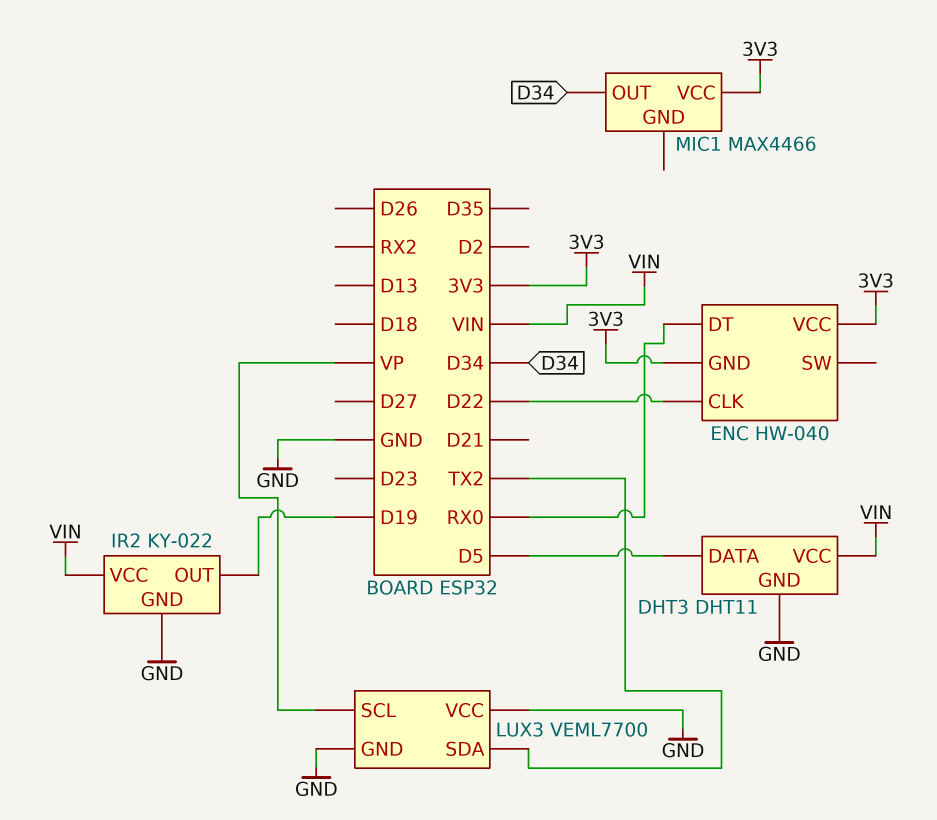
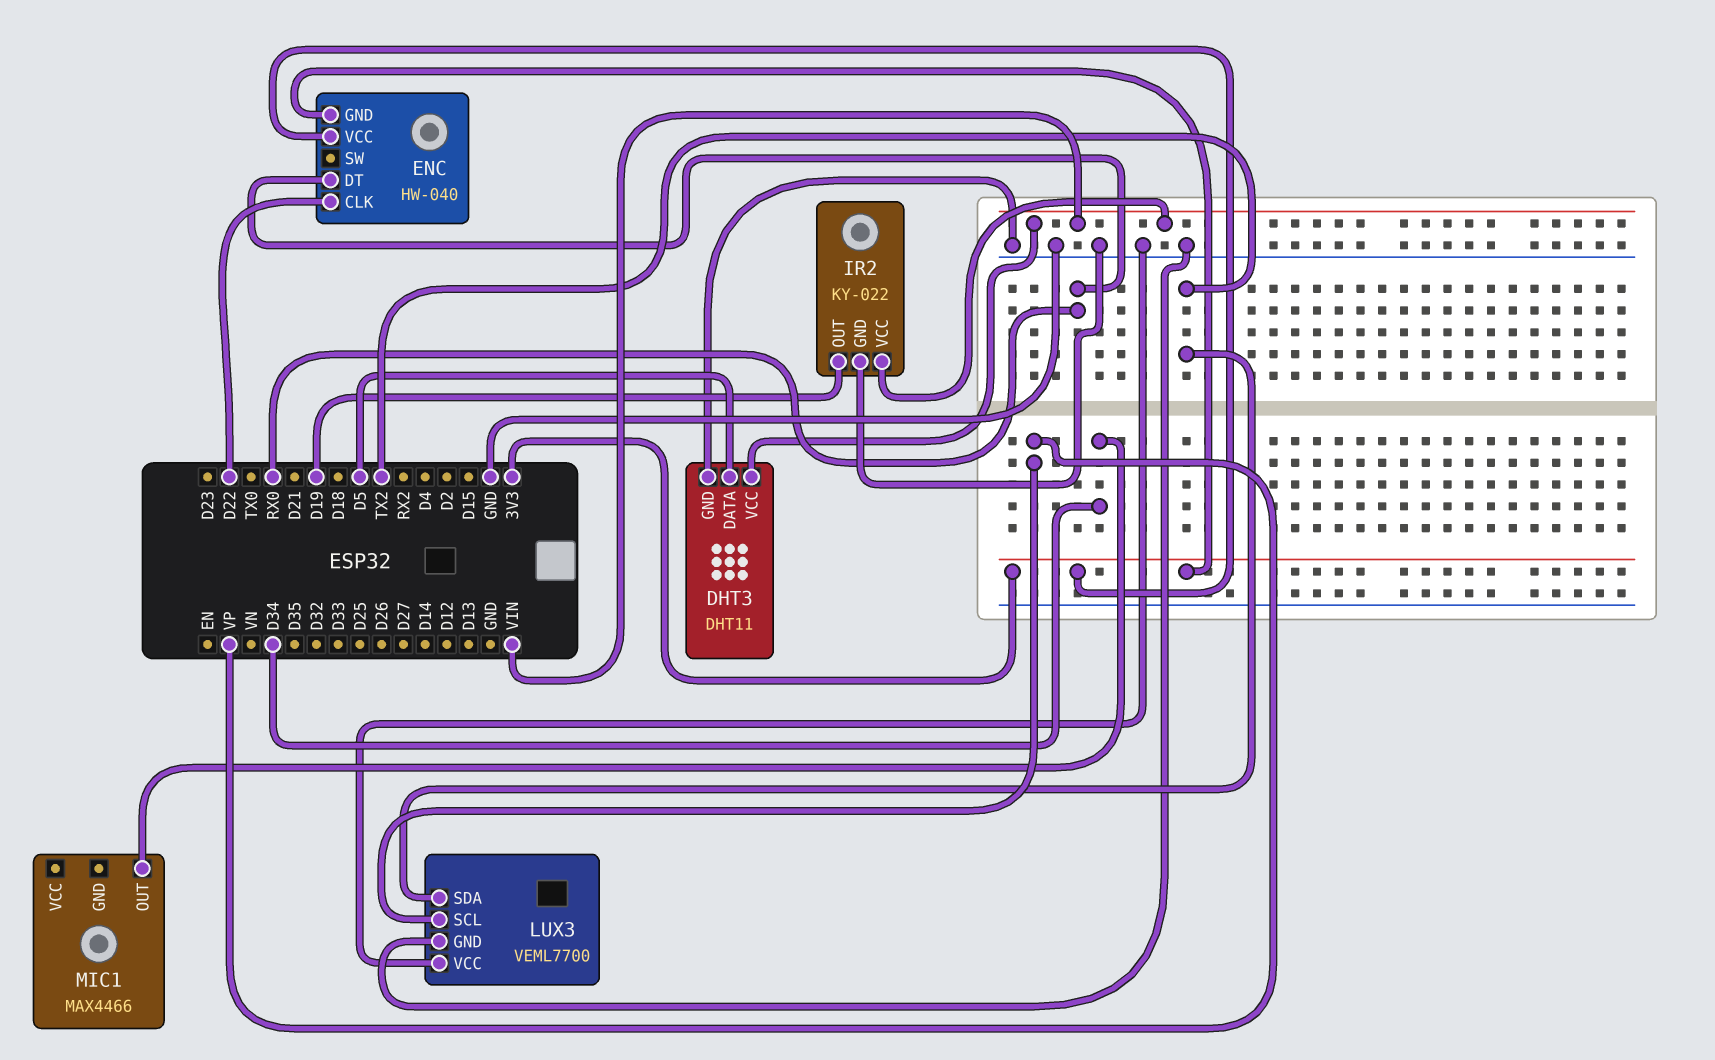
MIC1 pin VCC: 3V3 -> none

